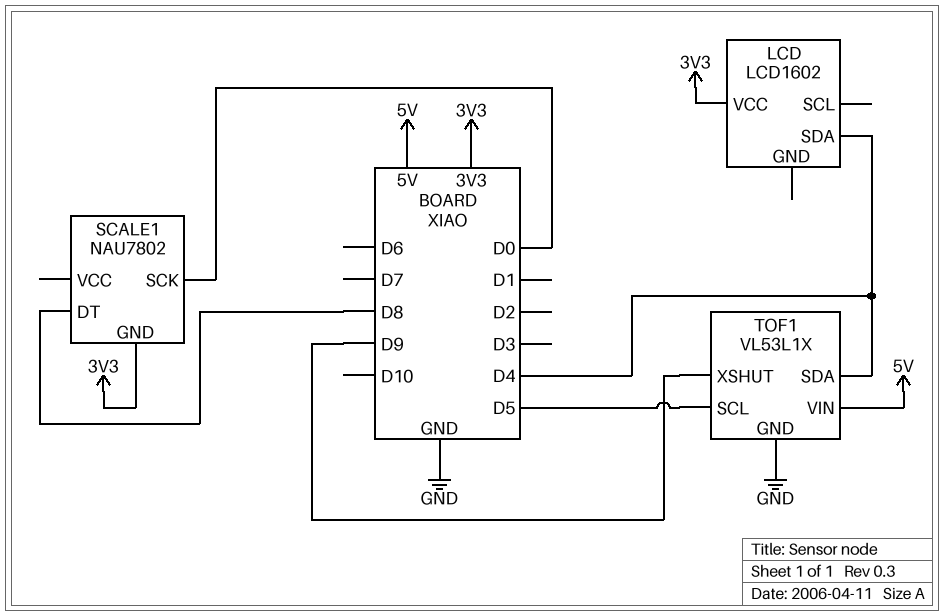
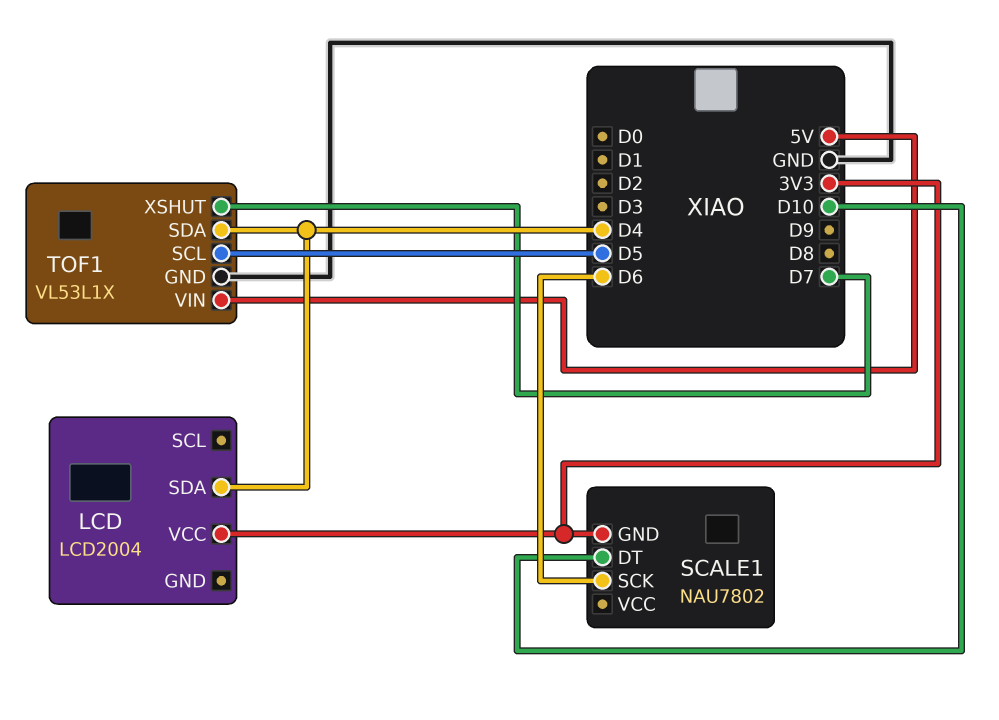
LCD: LCD1602 -> LCD2004
SCALE1 pin DT: D8 -> D10
SCALE1 pin SCK: D0 -> D6
TOF1 pin XSHUT: D9 -> D7

